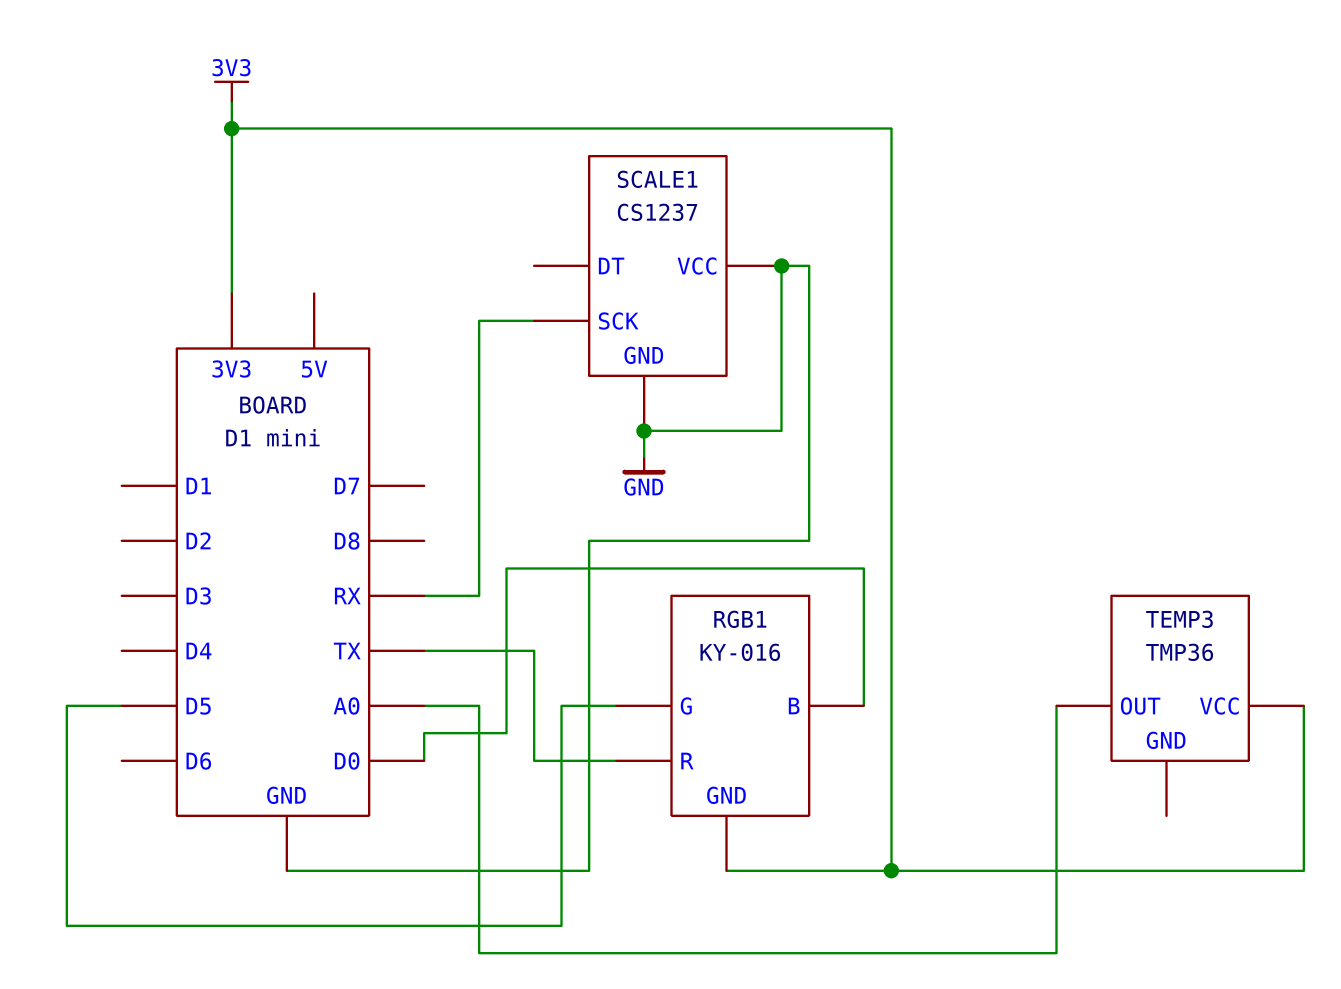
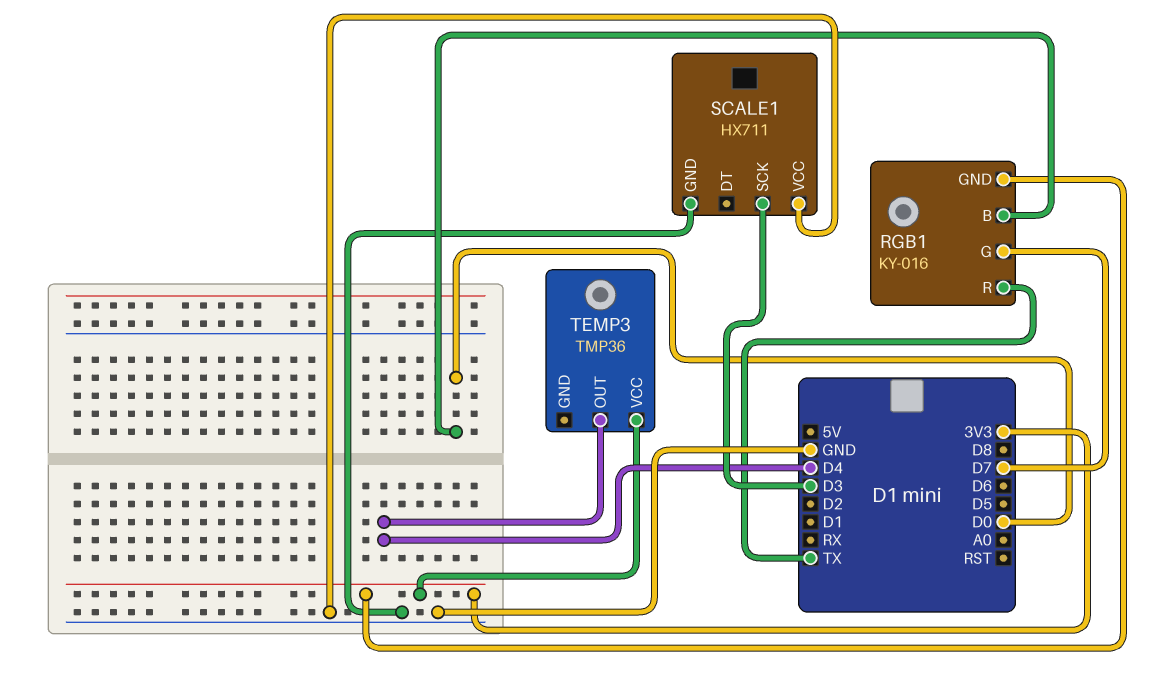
RGB1 pin G: D5 -> D7
SCALE1: CS1237 -> HX711
SCALE1 pin SCK: RX -> D3
TEMP3 pin OUT: A0 -> D4

